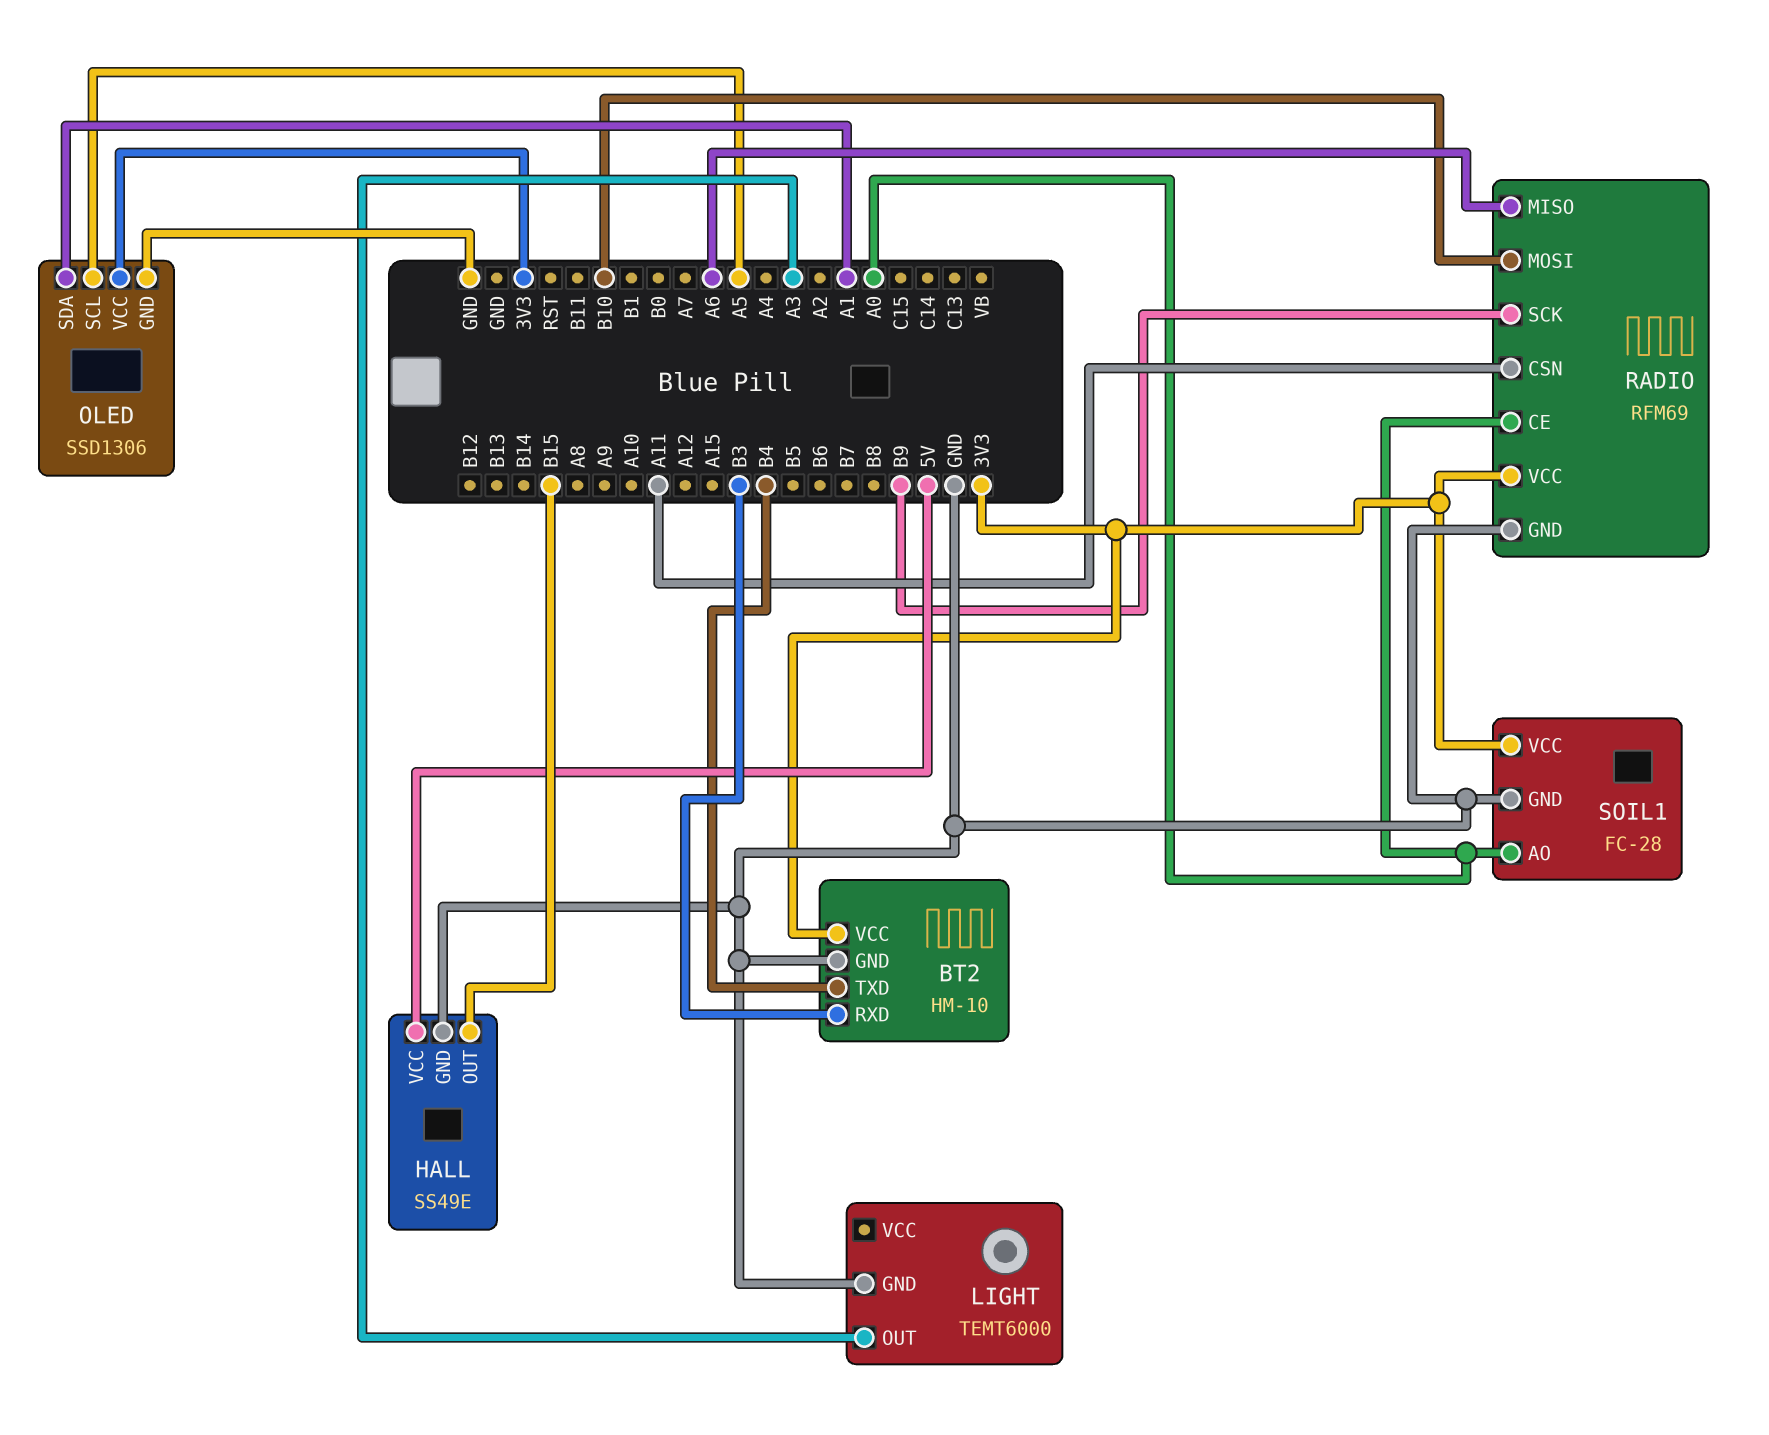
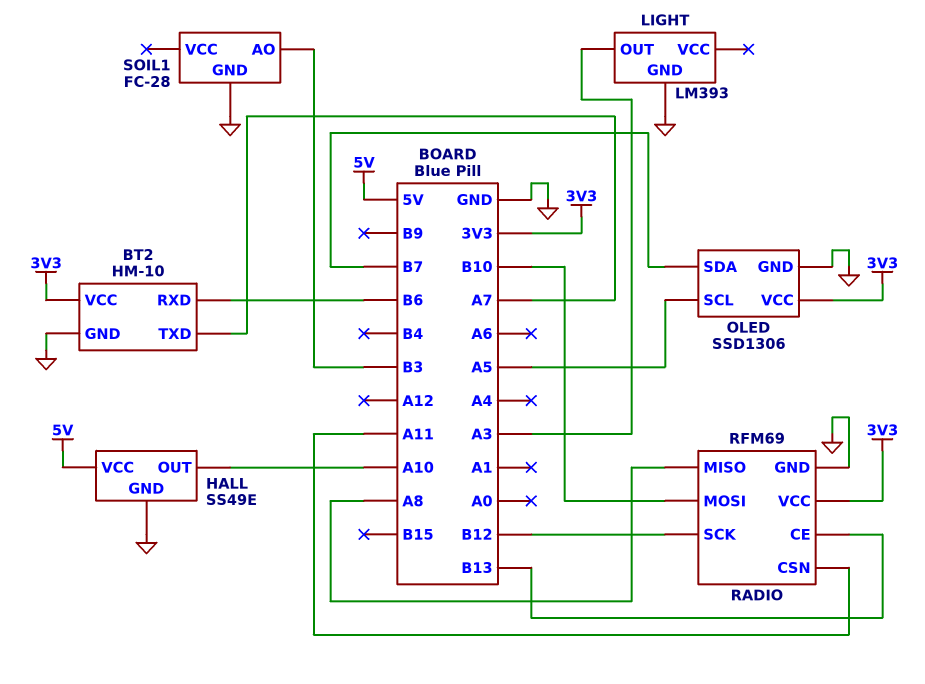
BT2 pin RXD: B3 -> B6
BT2 pin TXD: B4 -> A7
HALL pin OUT: B15 -> A10
LIGHT: TEMT6000 -> LM393
OLED pin SDA: A1 -> B7
RADIO pin CE: A0 -> B13
RADIO pin MISO: A6 -> A8
RADIO pin SCK: B9 -> B12
SOIL1 pin AO: A0 -> B3
SOIL1 pin VCC: 3V3 -> none

